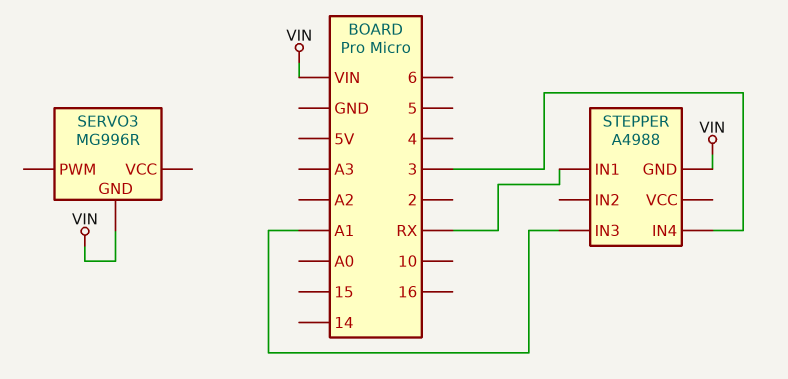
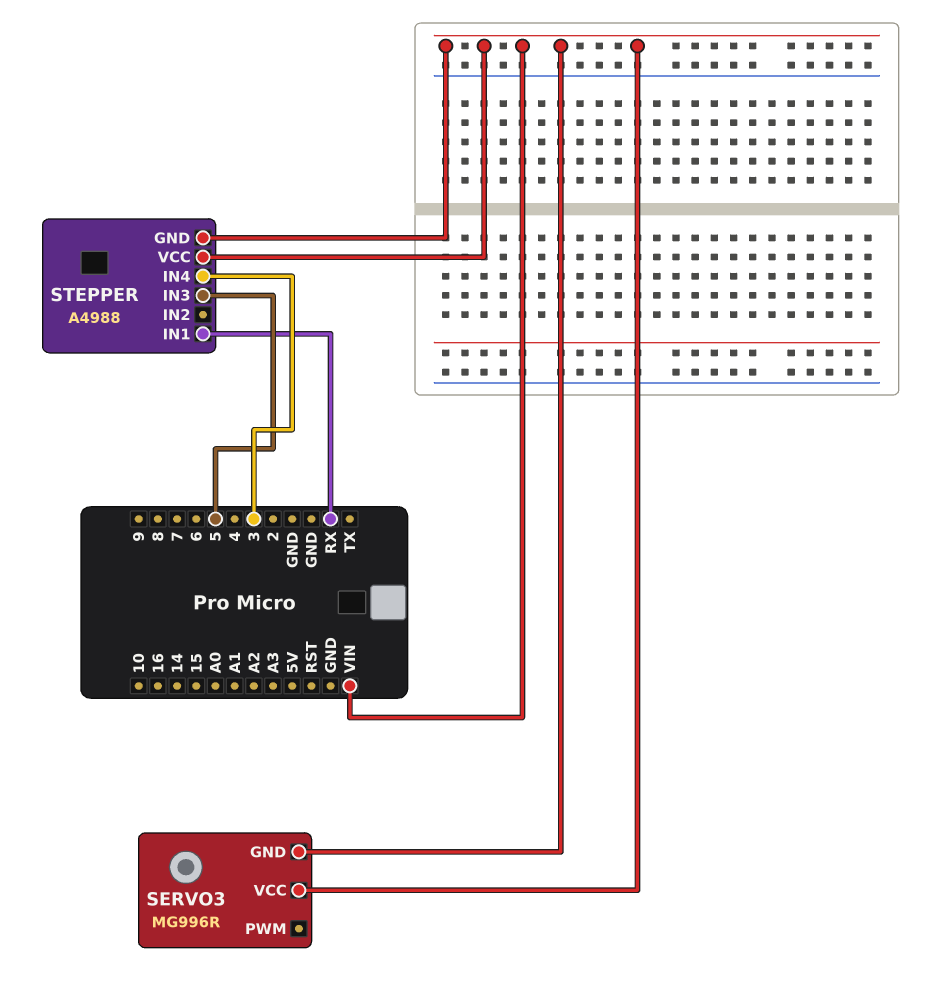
SERVO3 pin VCC: none -> VIN
STEPPER pin IN3: A1 -> 5
STEPPER pin VCC: none -> VIN

